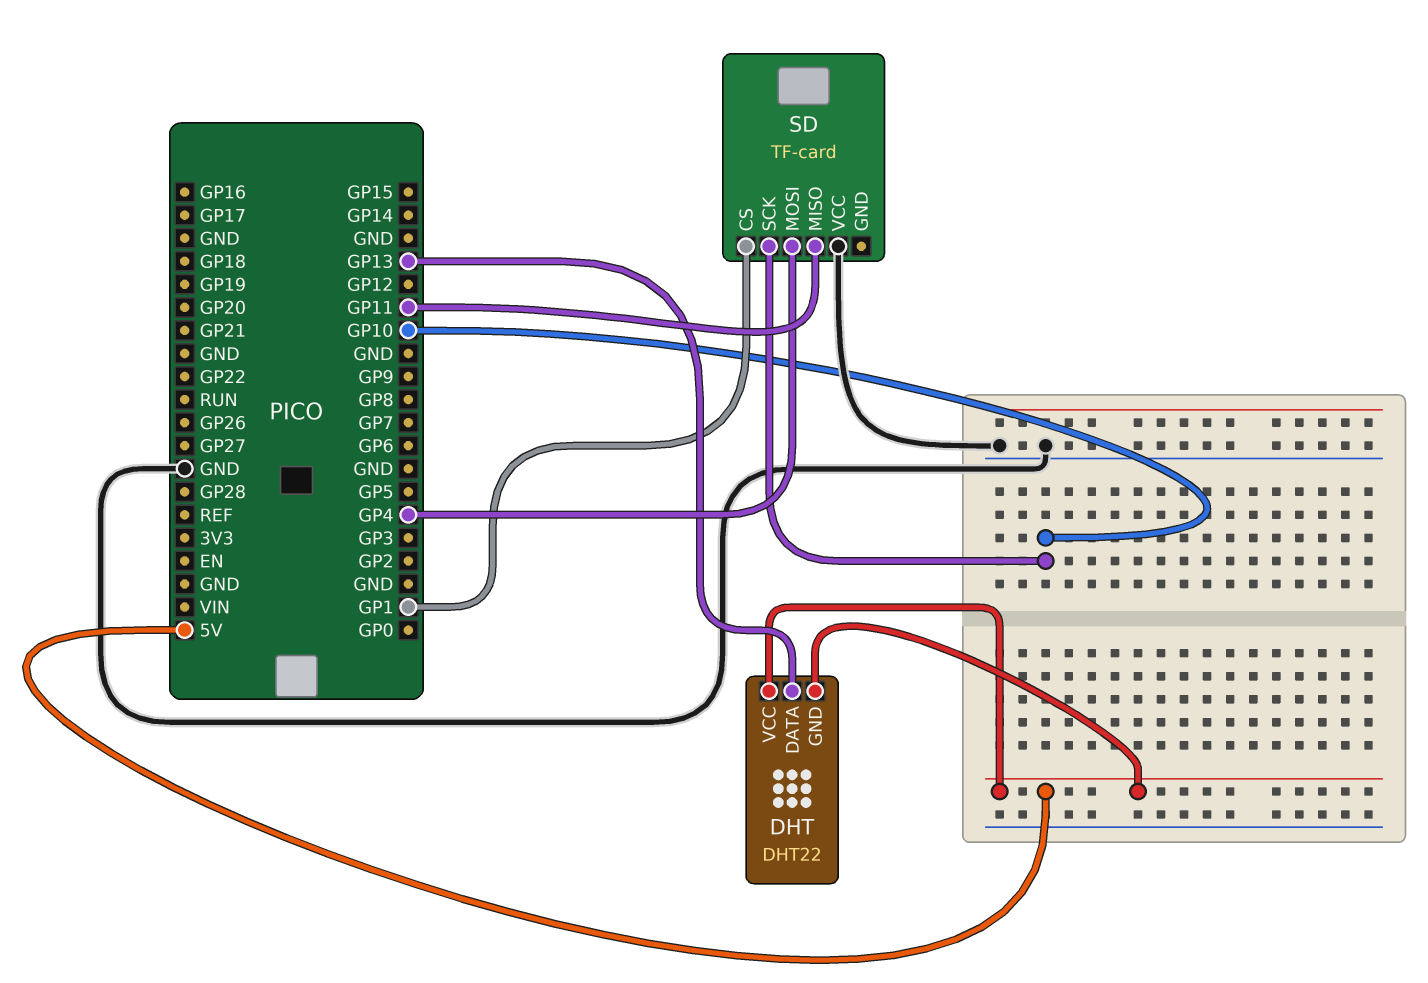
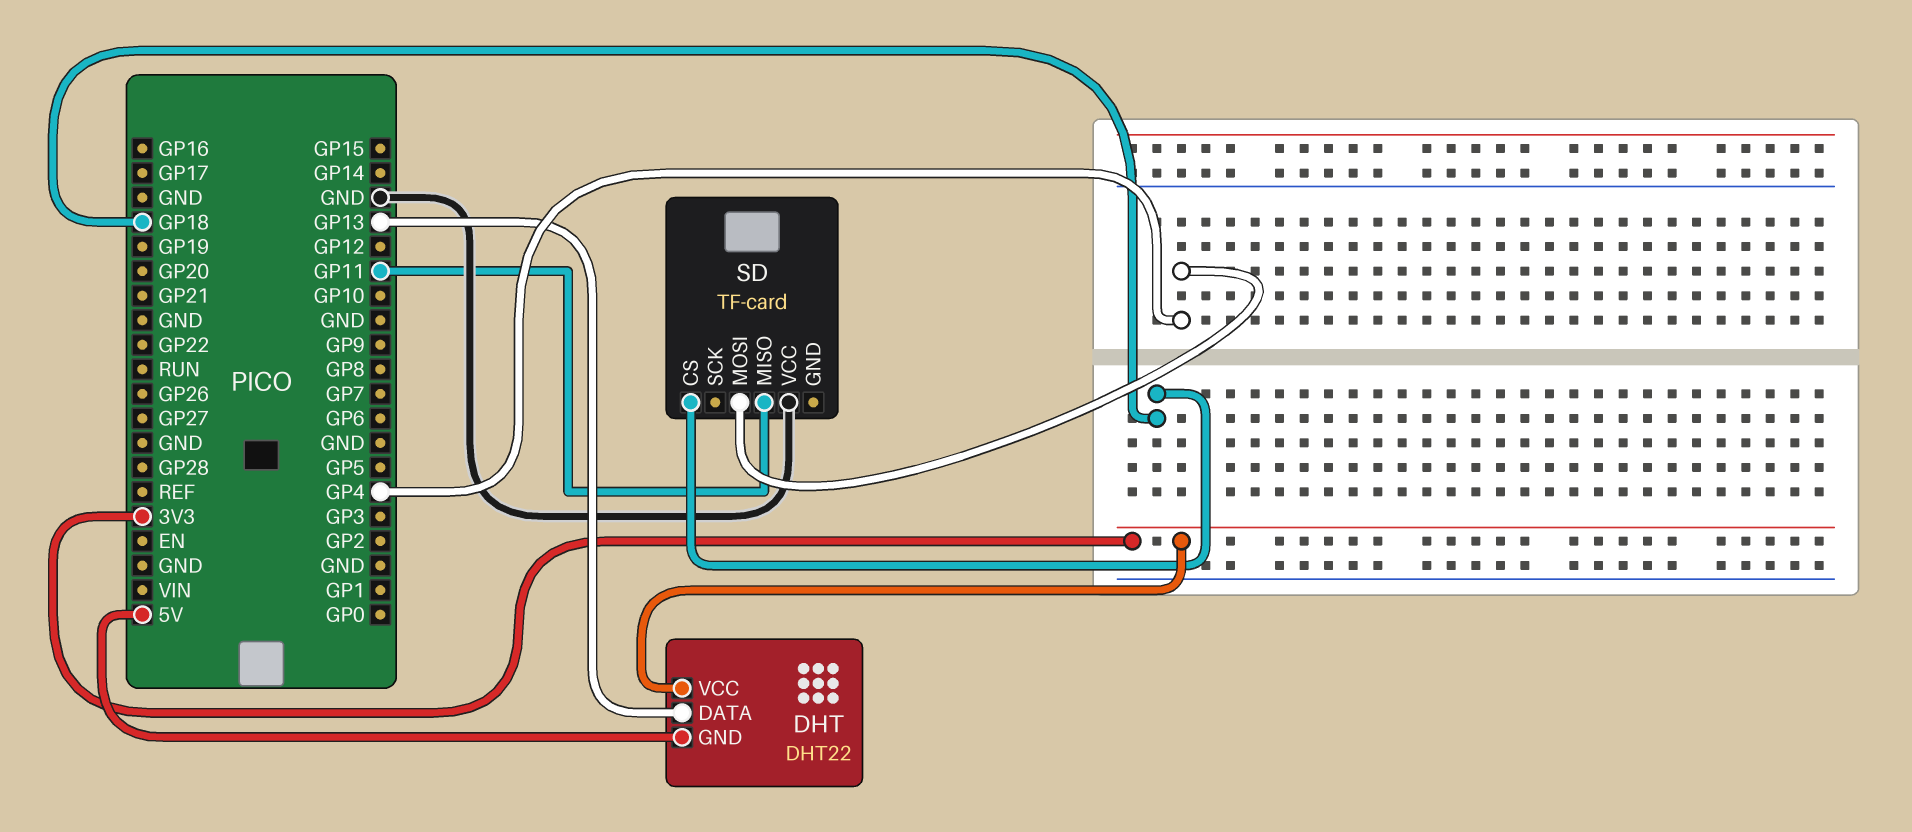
DHT pin VCC: 5V -> 3V3
SD pin CS: GP1 -> GP18
SD pin SCK: GP10 -> none

